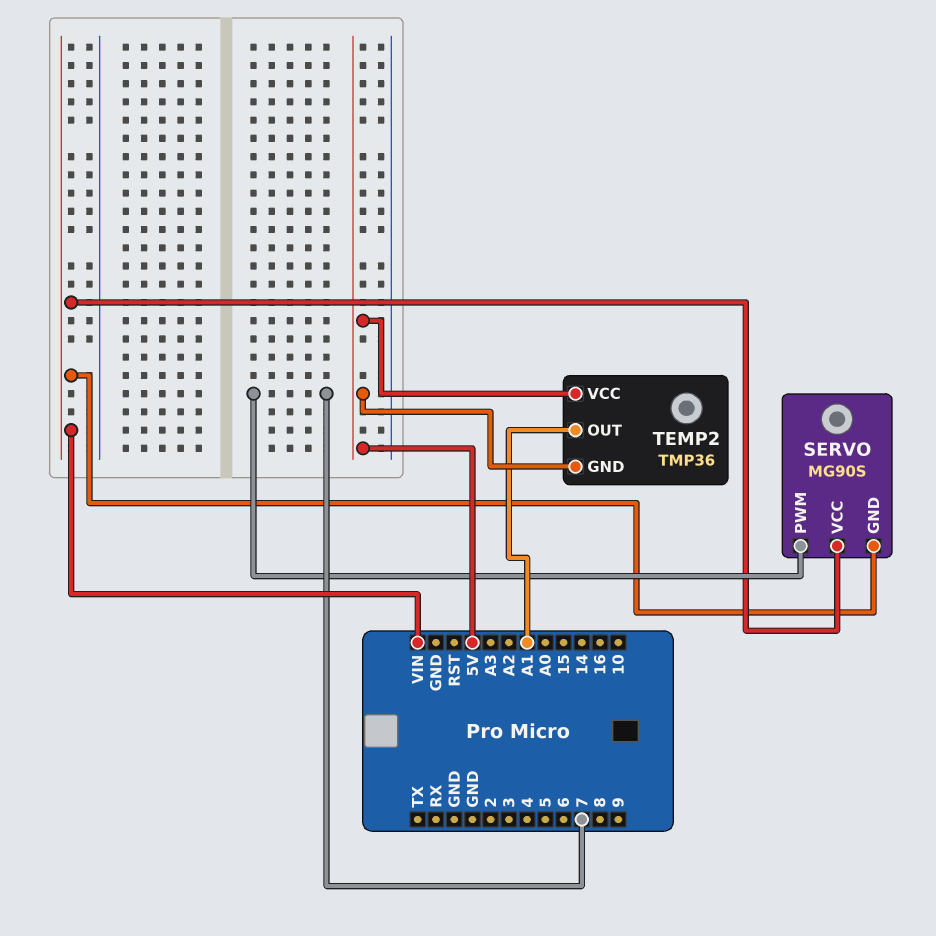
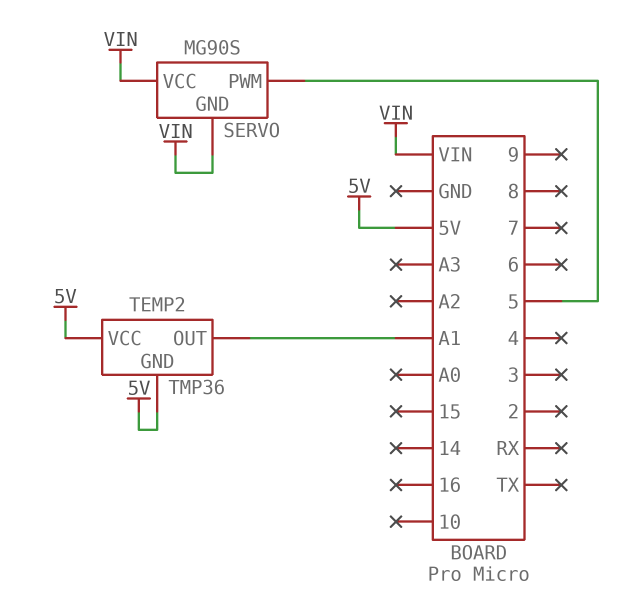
SERVO pin PWM: 7 -> 5

